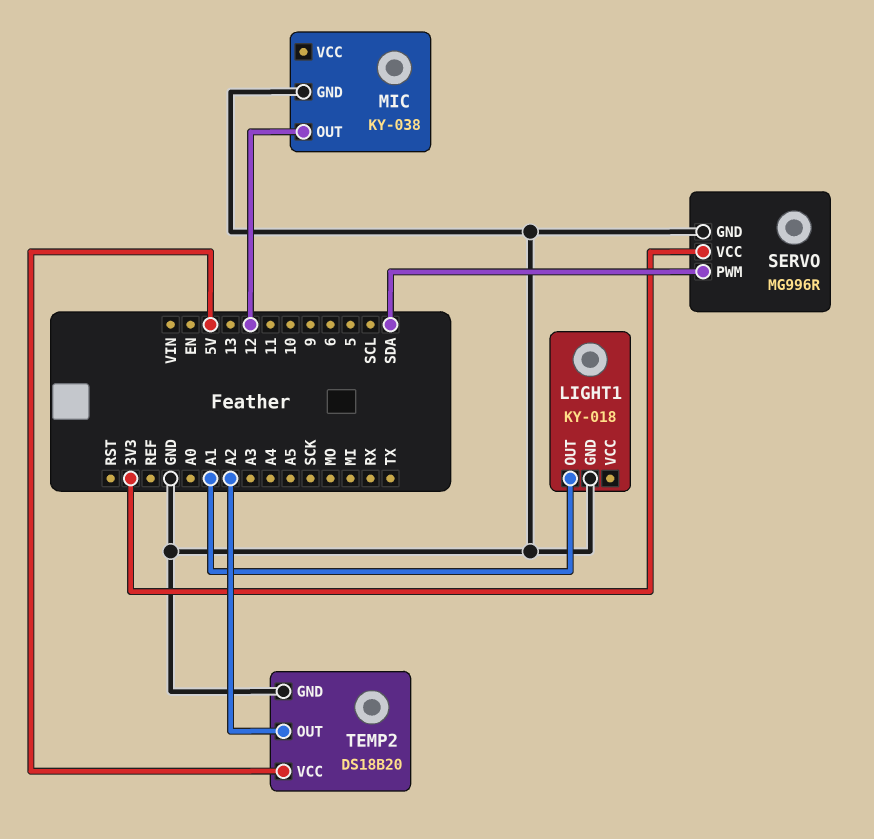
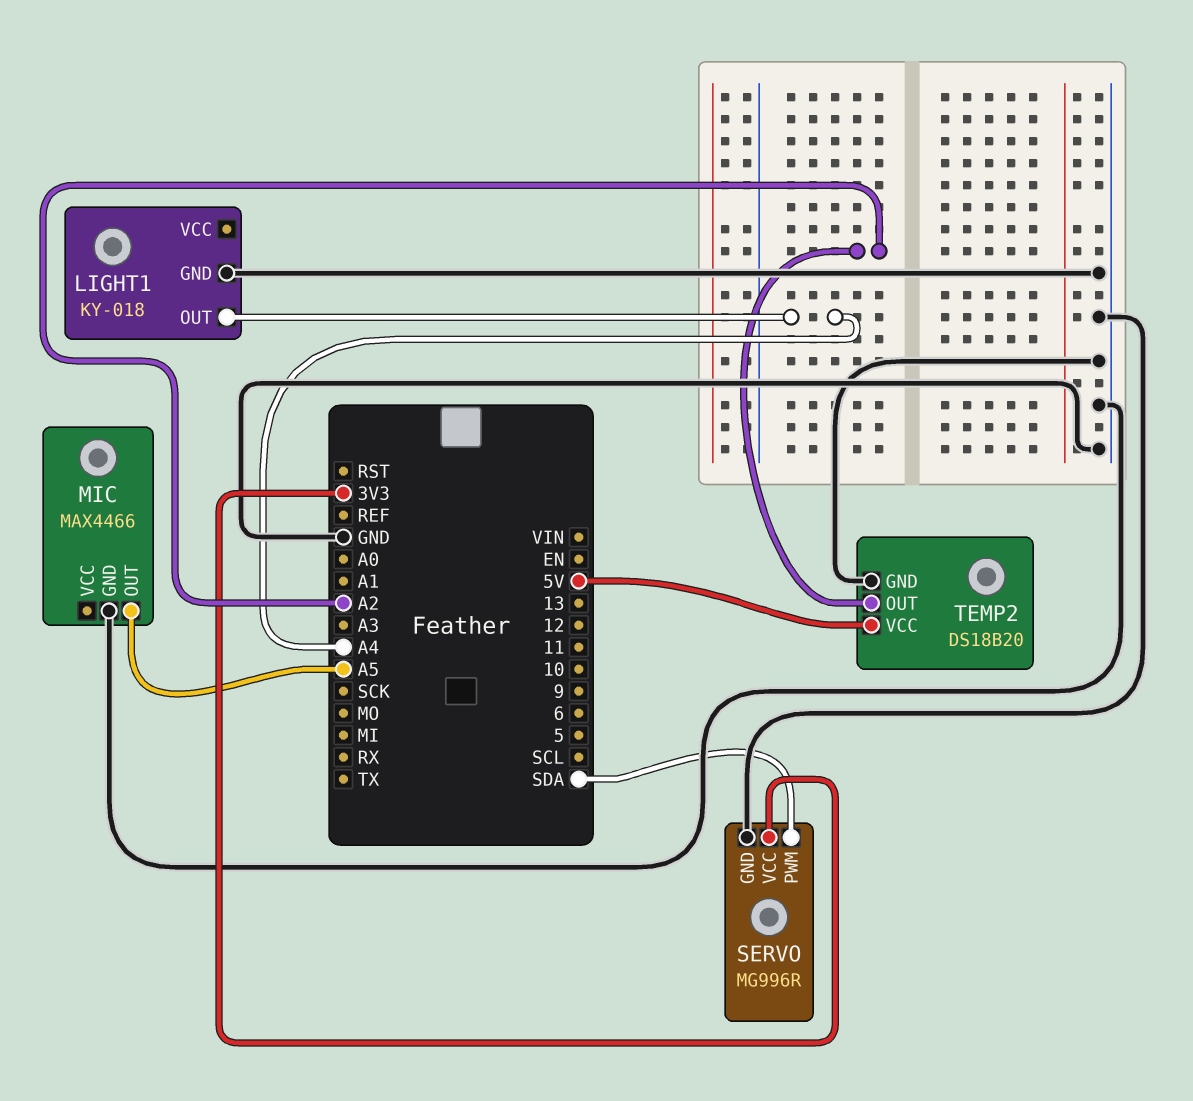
LIGHT1 pin OUT: A1 -> A4
MIC: KY-038 -> MAX4466
MIC pin OUT: 12 -> A5

